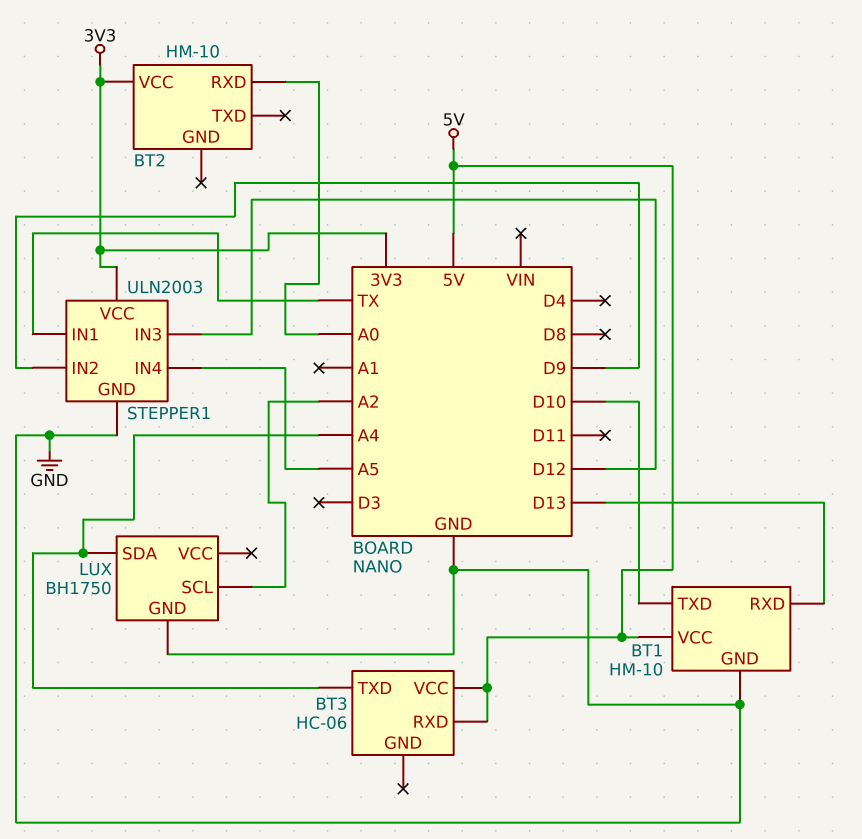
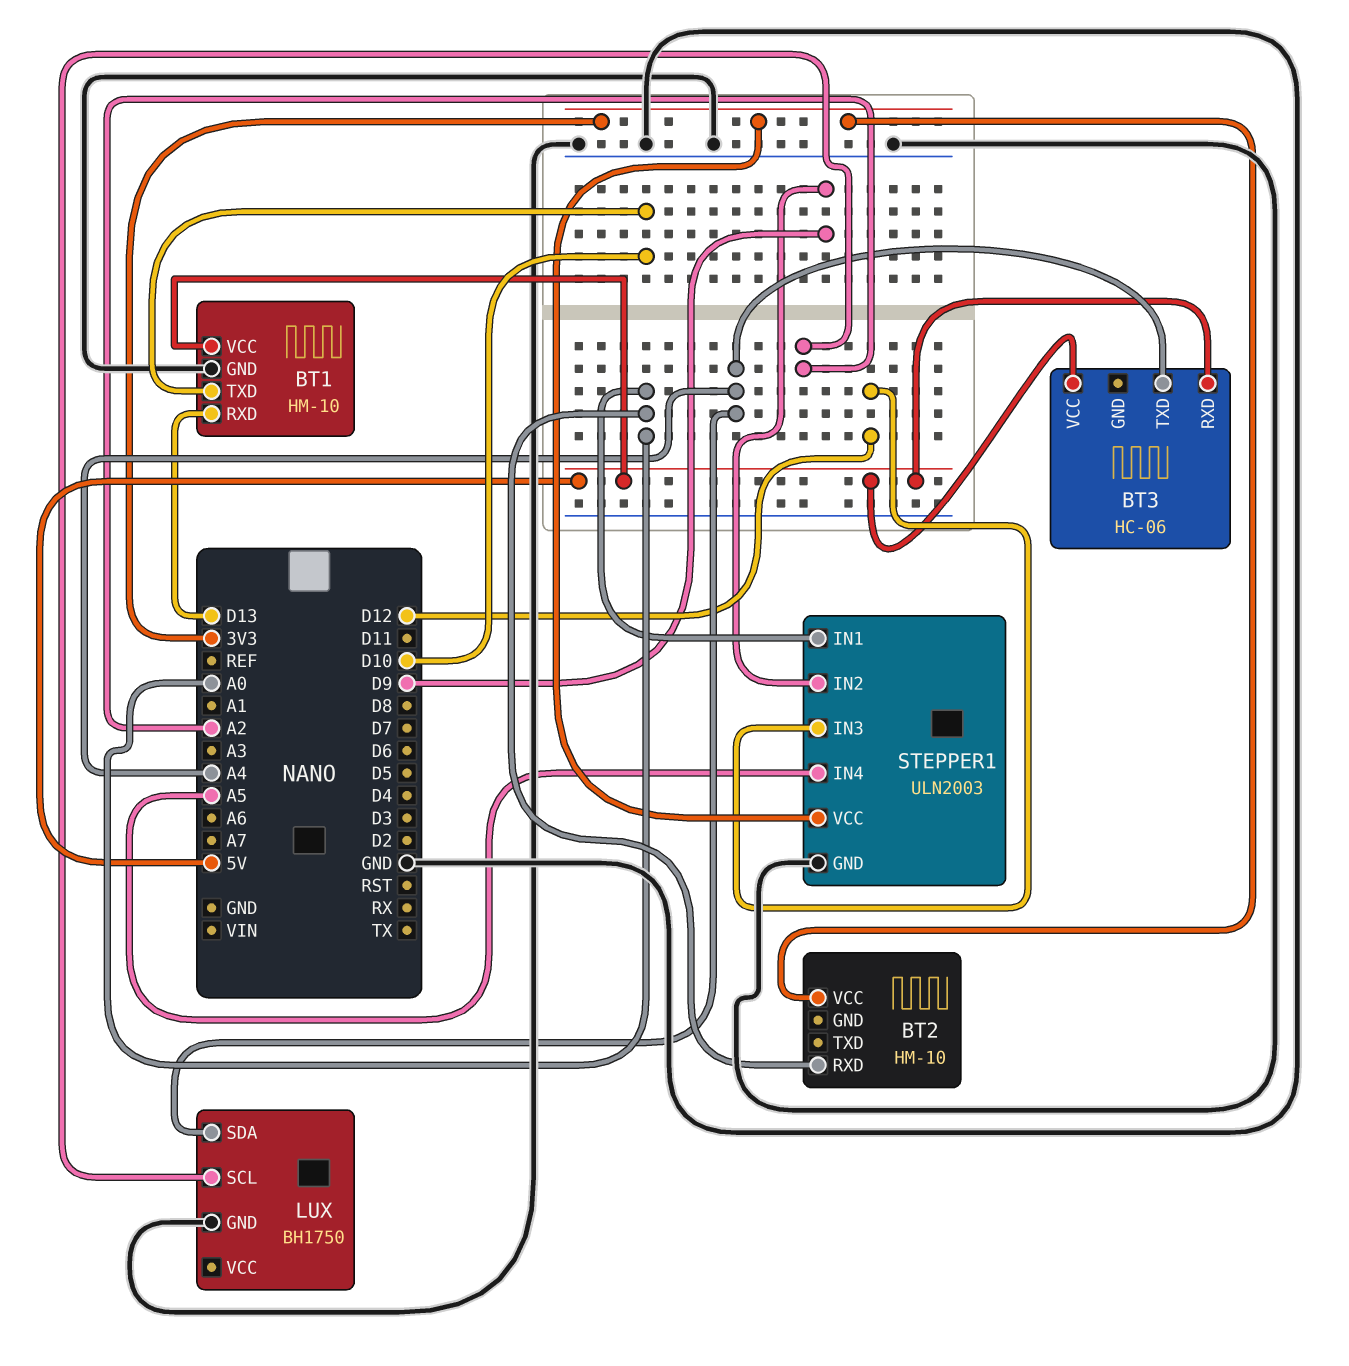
STEPPER1 pin IN1: TX -> A0

